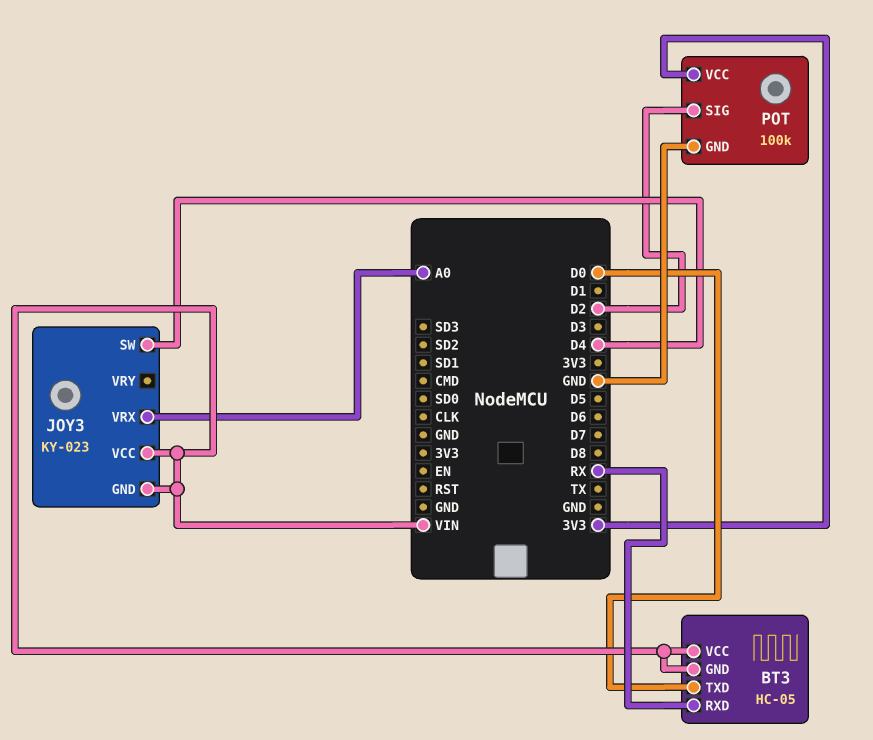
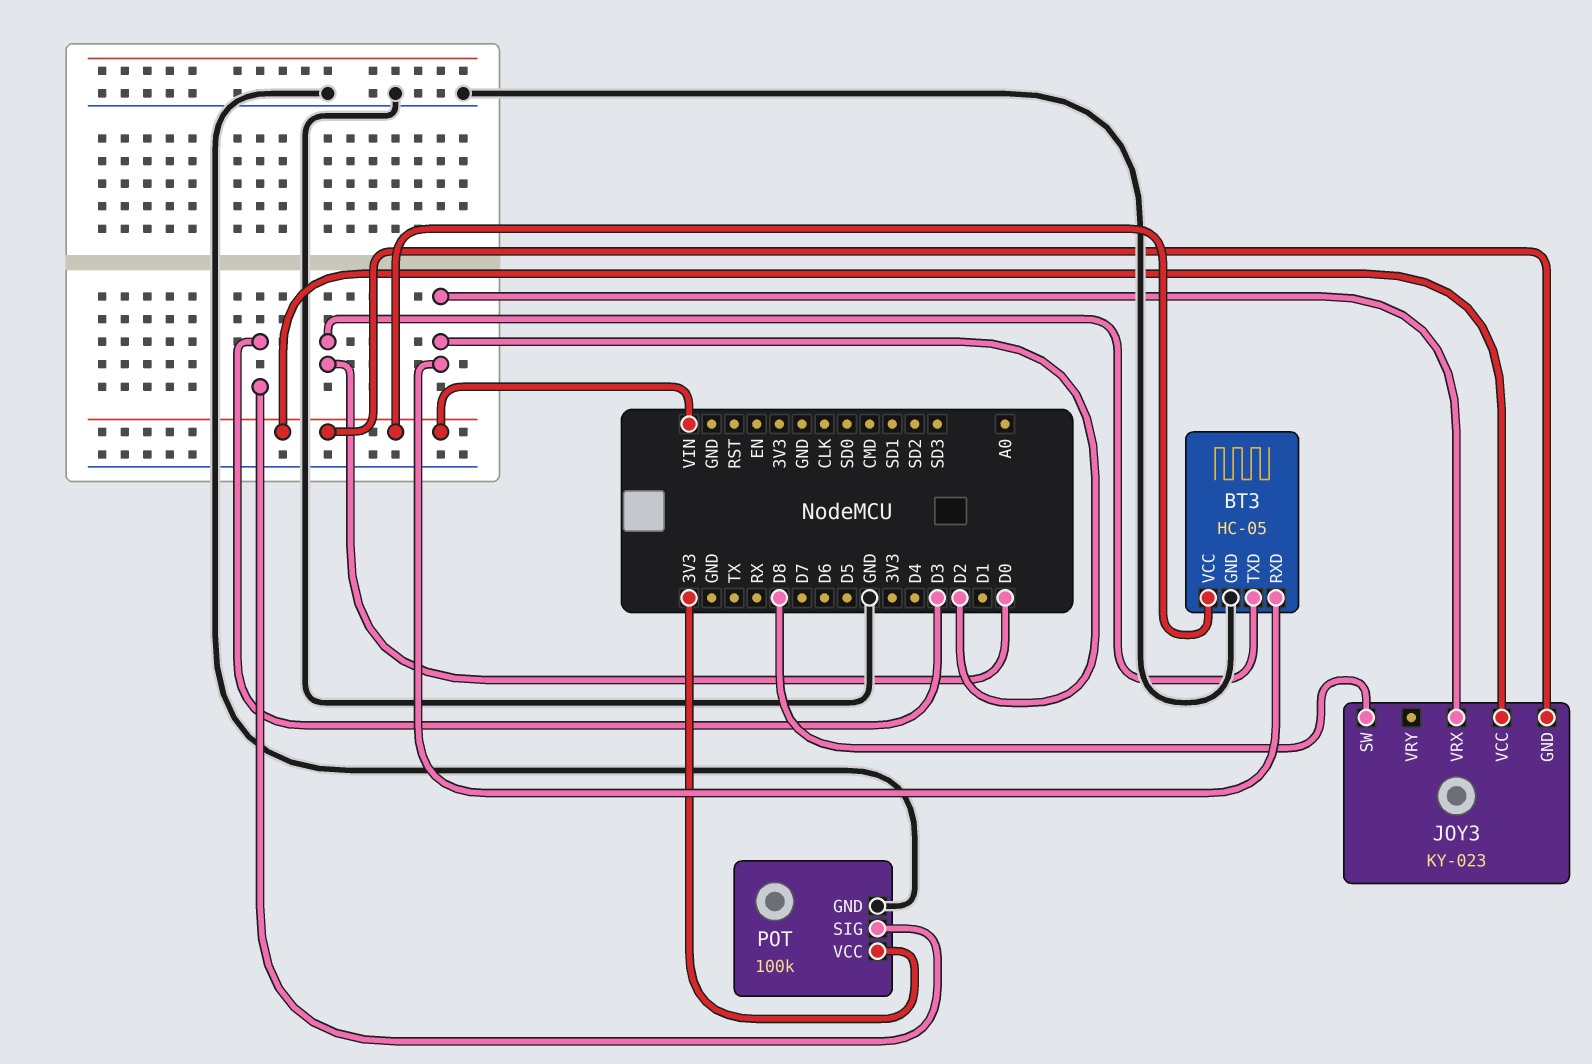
BT3 pin GND: VIN -> GND
BT3 pin RXD: RX -> D2
JOY3 pin SW: D4 -> D8
JOY3 pin VRX: A0 -> D2
POT pin SIG: D2 -> D3

